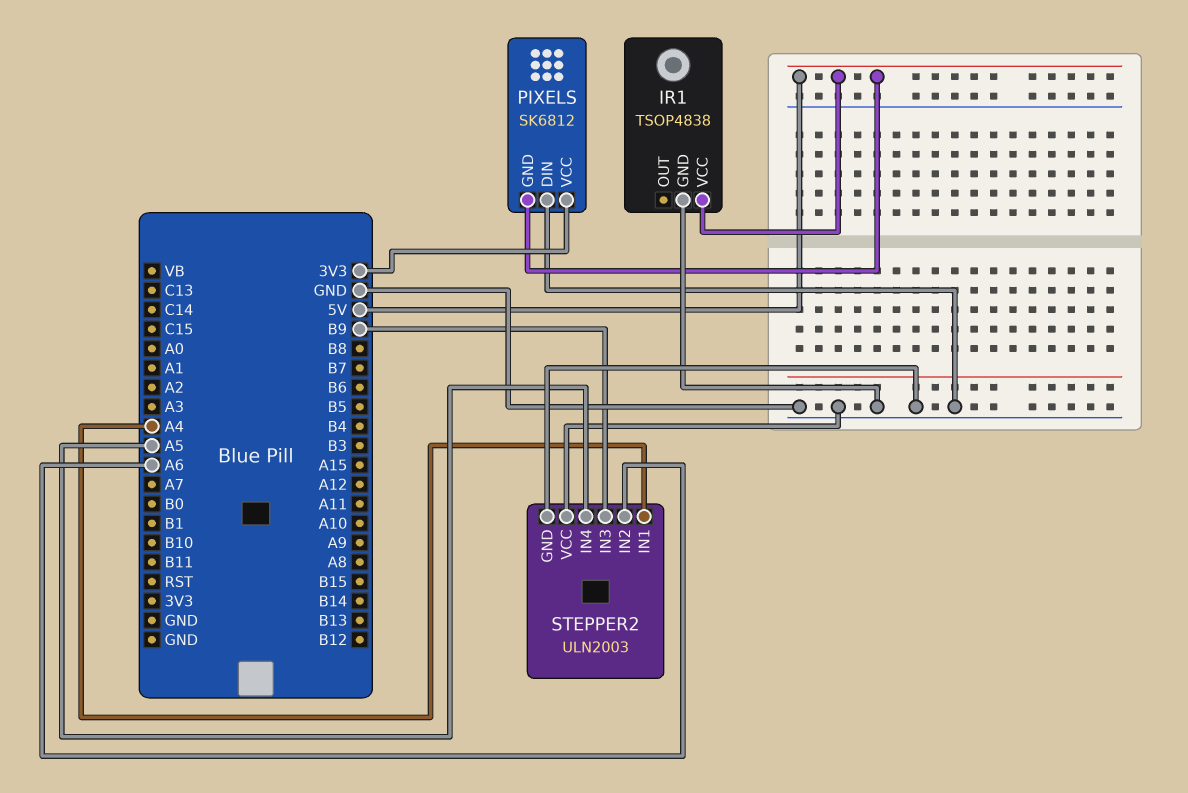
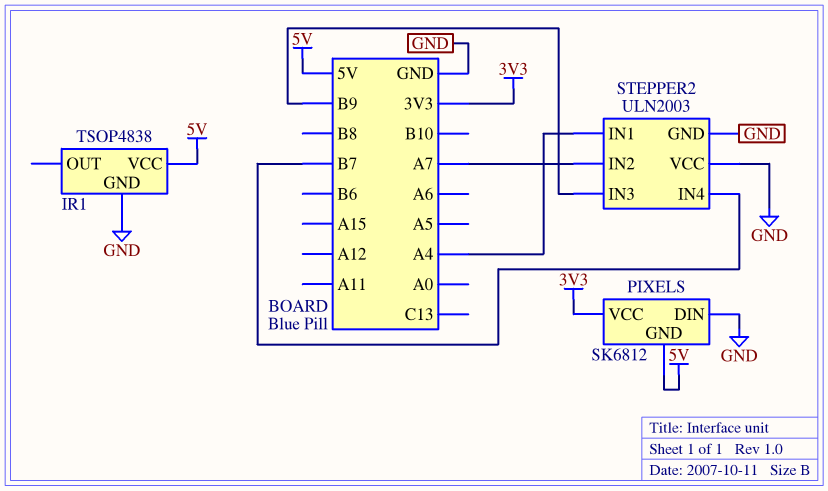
STEPPER2 pin IN2: A6 -> A7
STEPPER2 pin IN4: A5 -> B7

